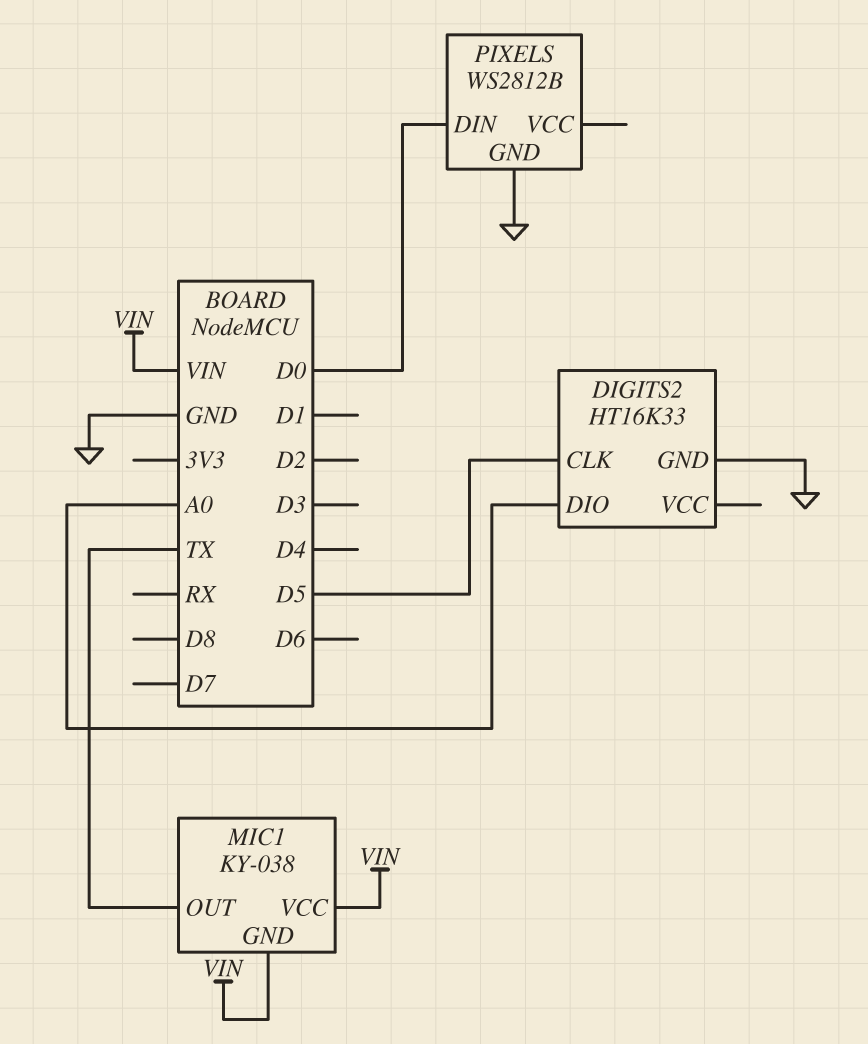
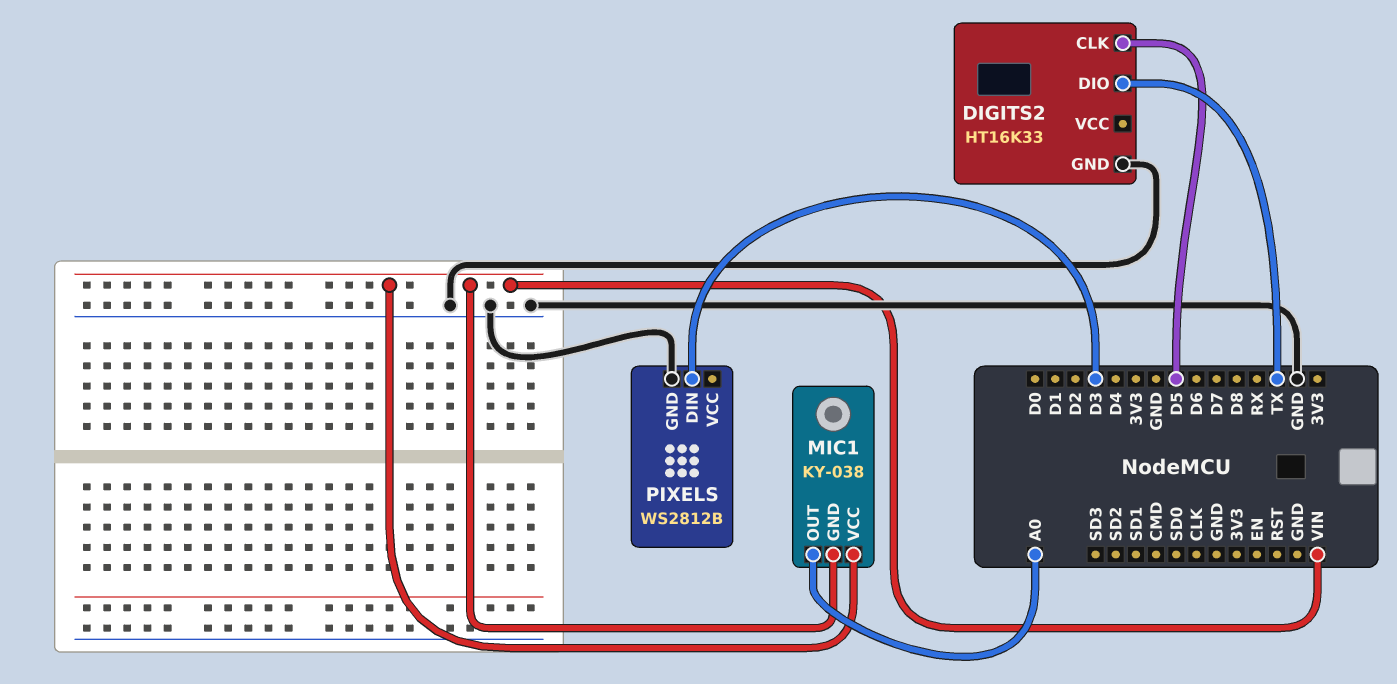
DIGITS2 pin DIO: A0 -> TX
MIC1 pin OUT: TX -> A0
PIXELS pin DIN: D0 -> D3

